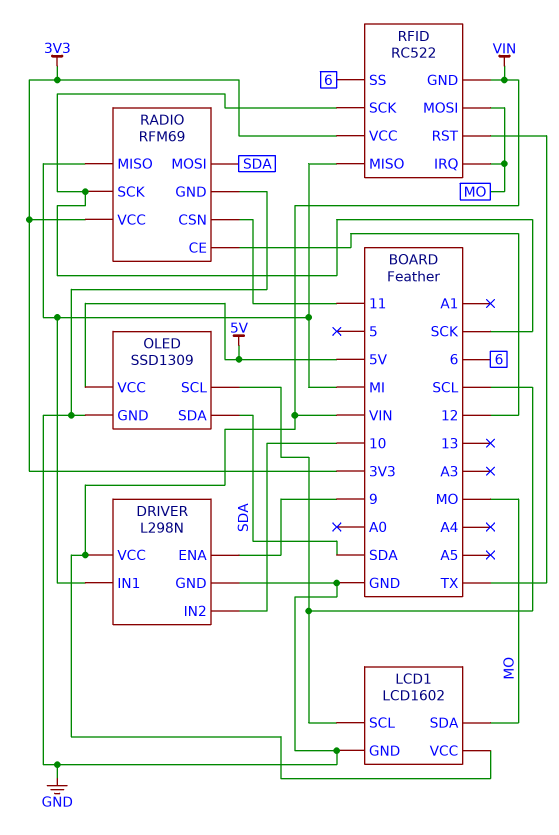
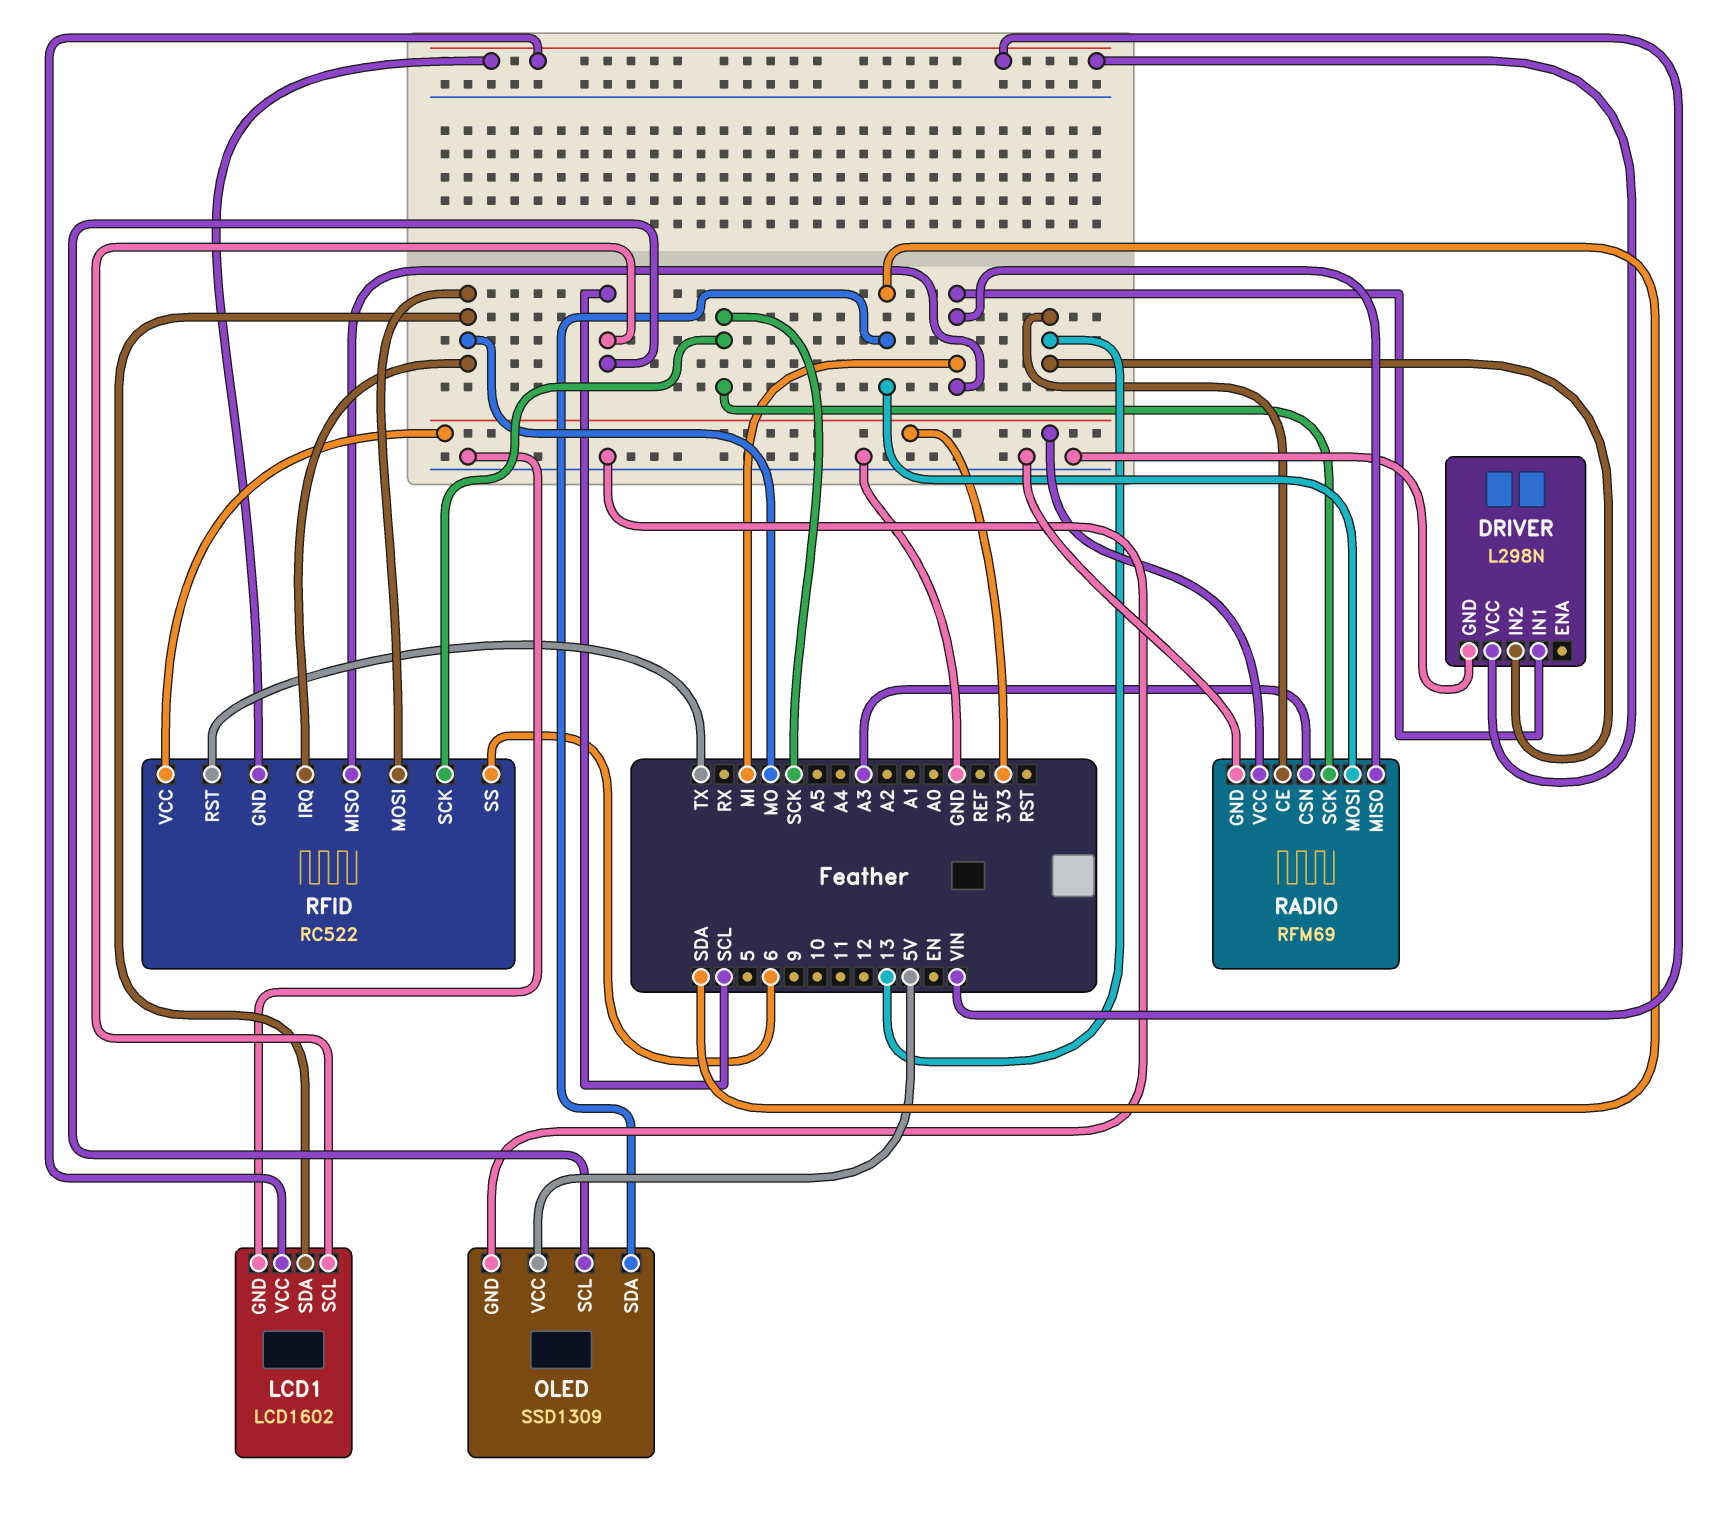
DRIVER pin ENA: 9 -> none
DRIVER pin IN2: 10 -> 13
RADIO pin CE: 12 -> 13
RADIO pin CSN: 11 -> A3

